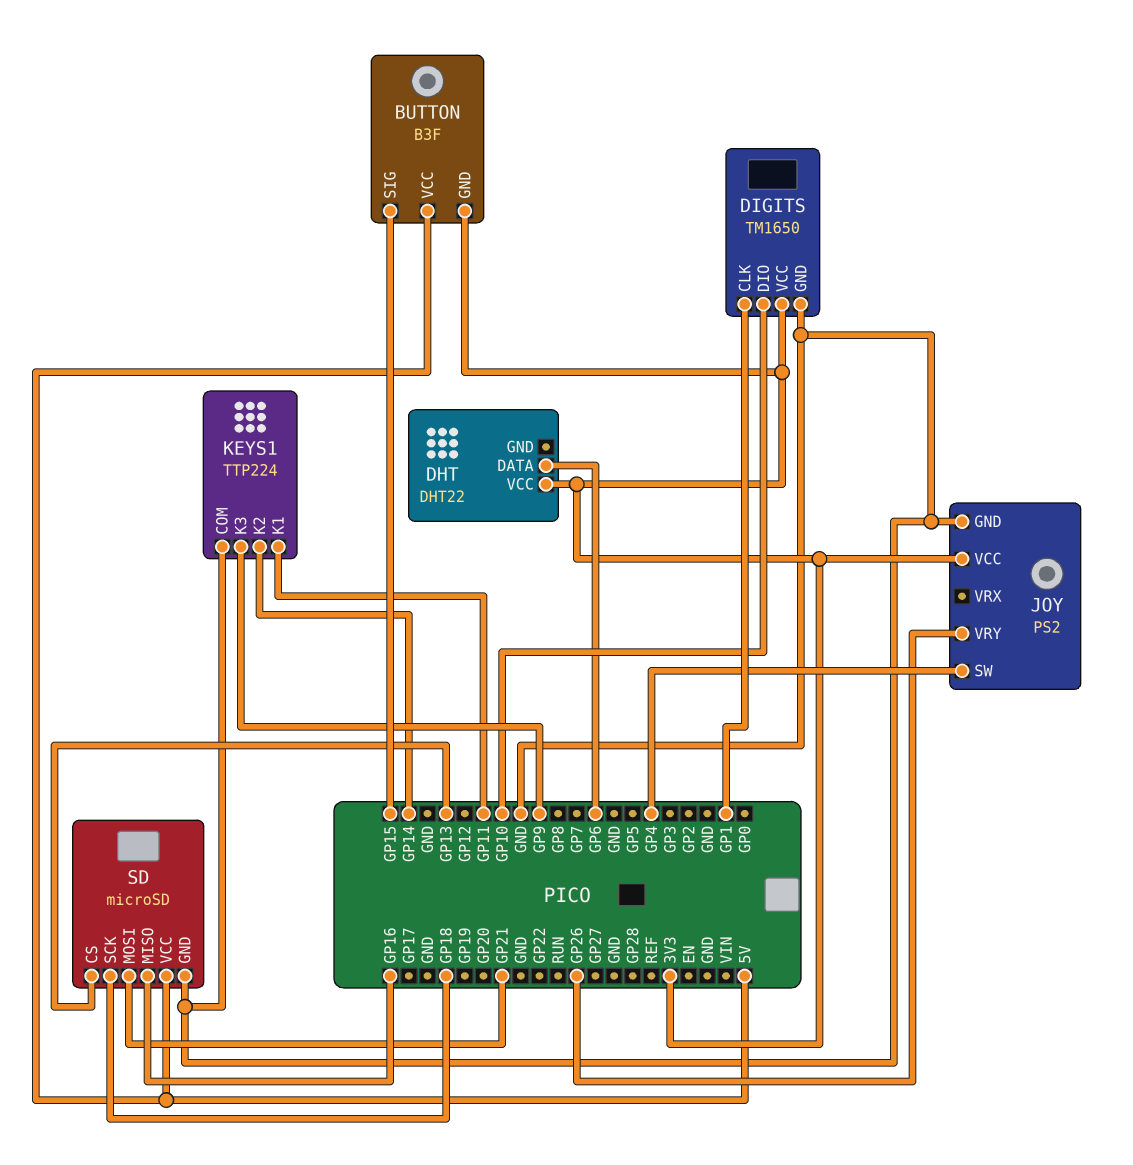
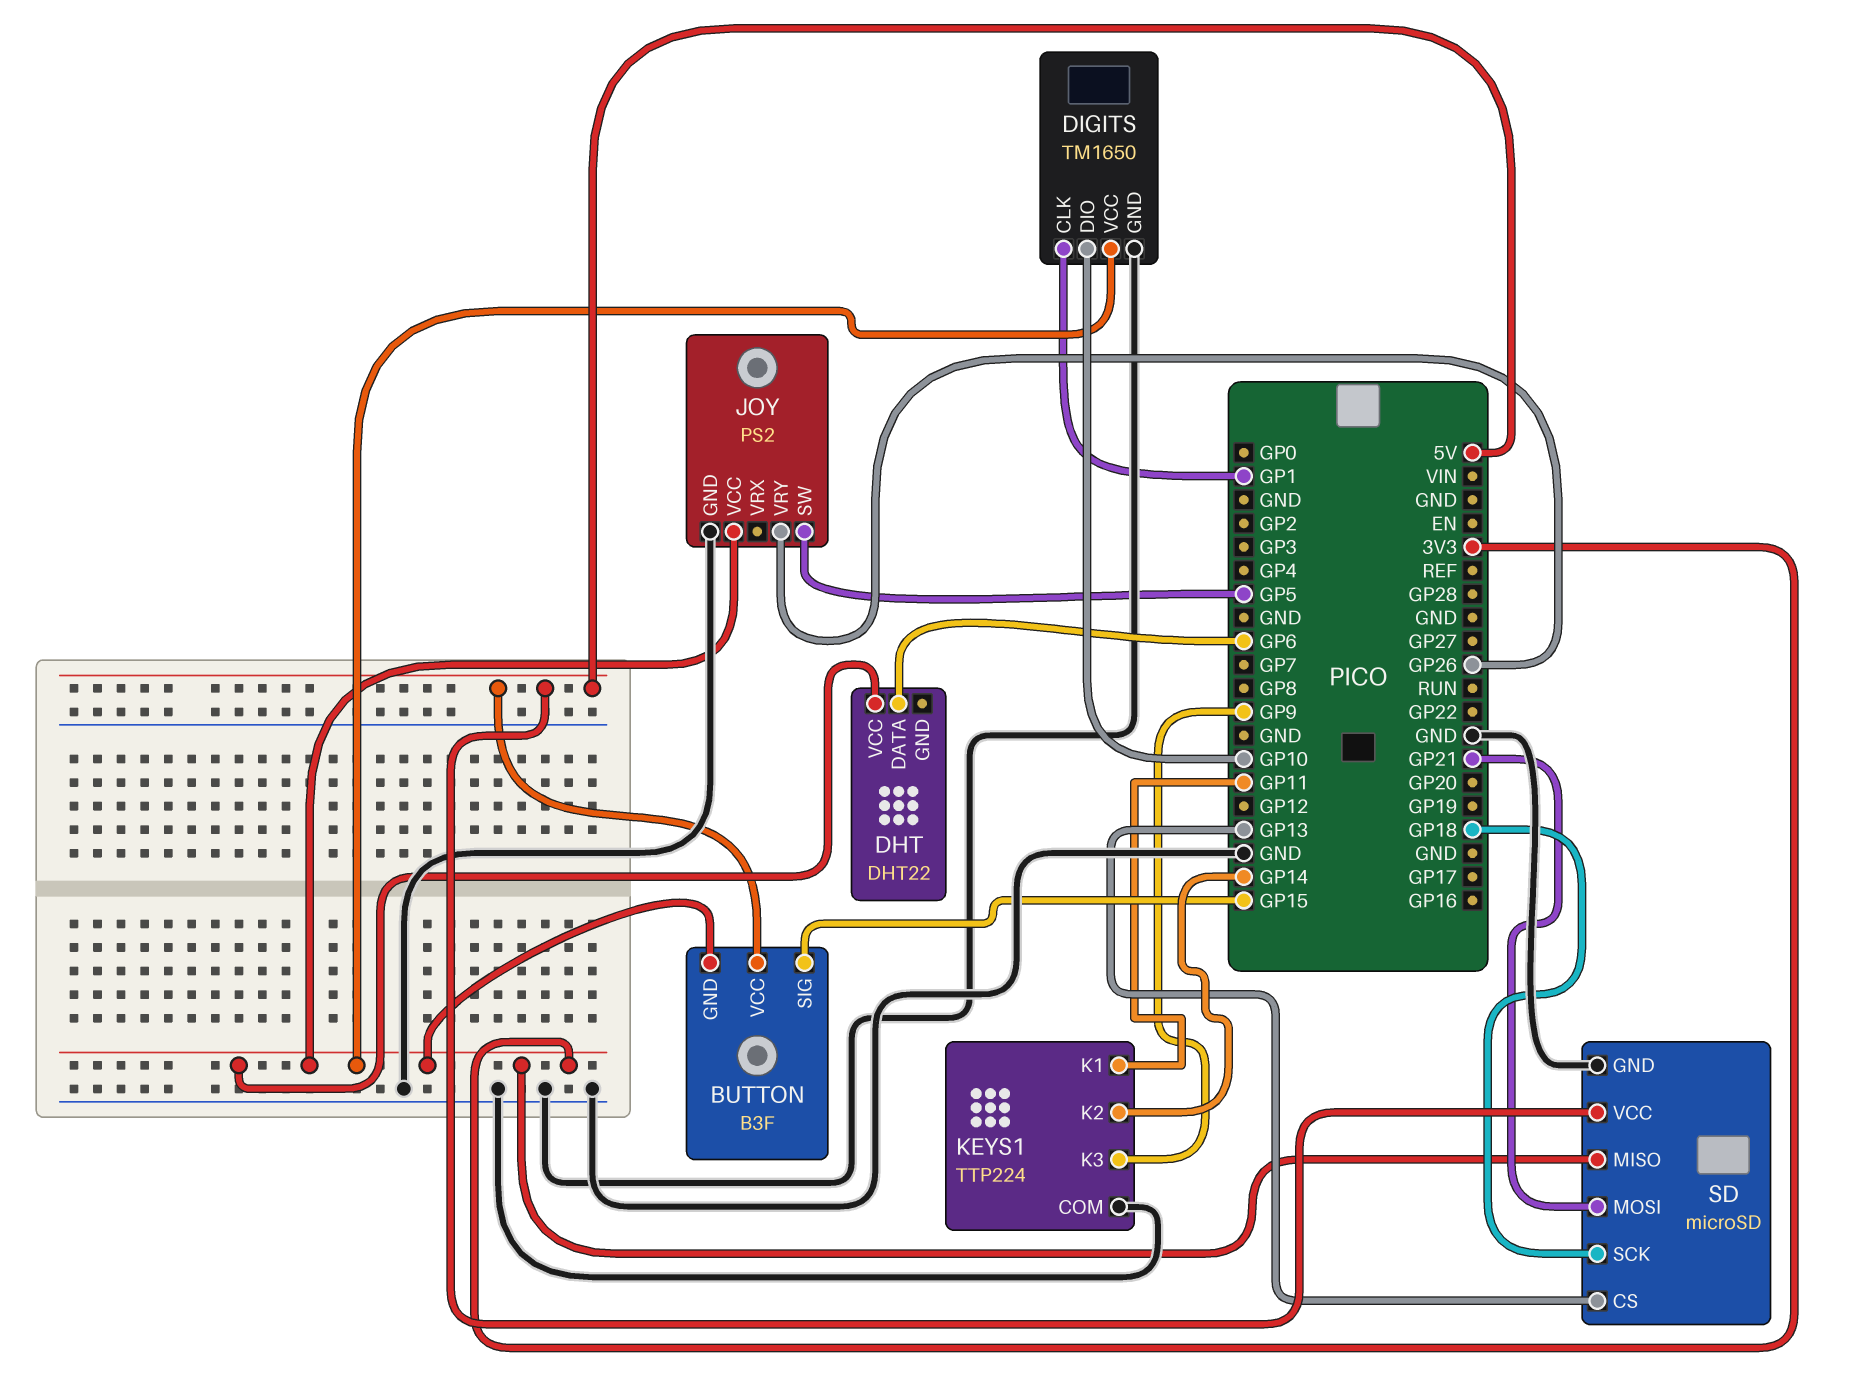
JOY pin SW: GP4 -> GP5
SD pin MISO: GP16 -> 3V3

